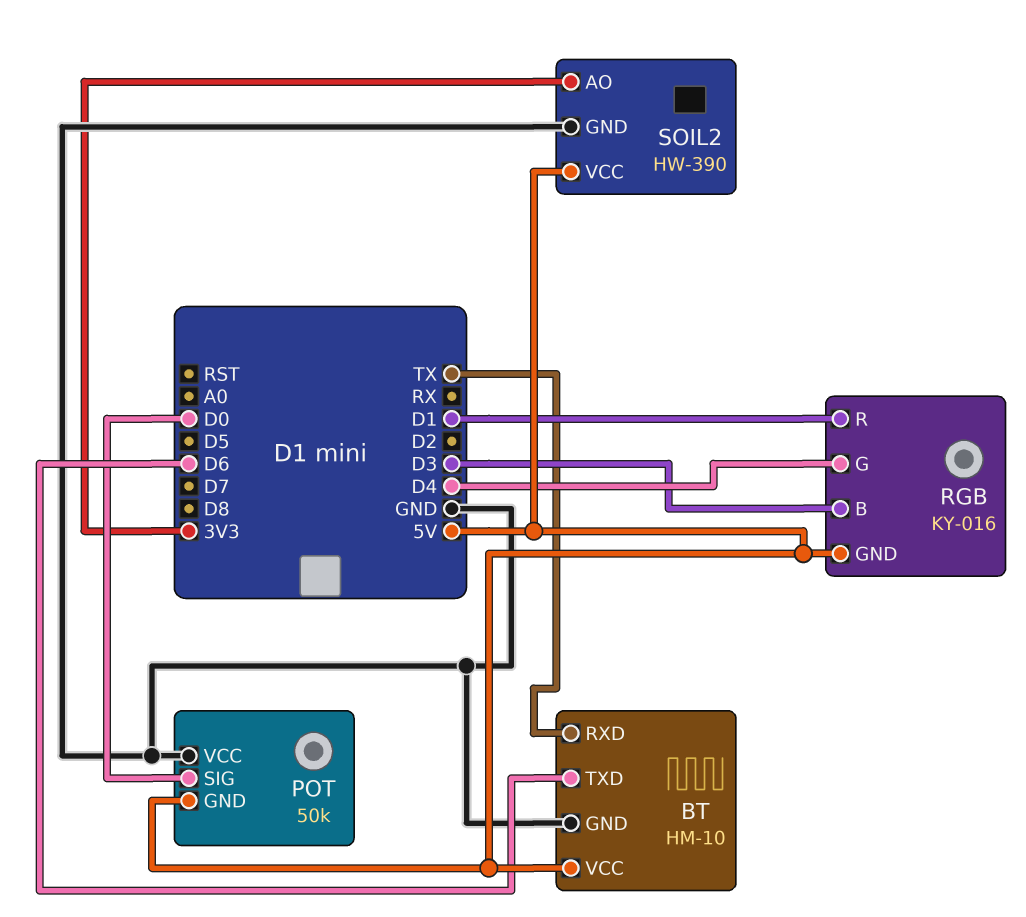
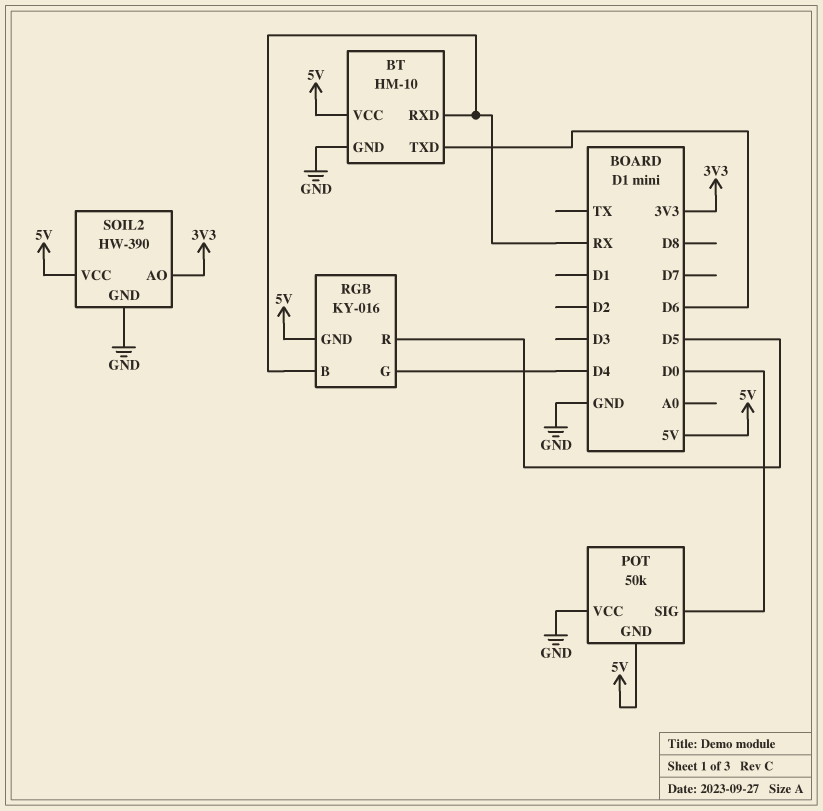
BT pin RXD: TX -> RX
RGB pin B: D3 -> RX
RGB pin R: D1 -> D5

